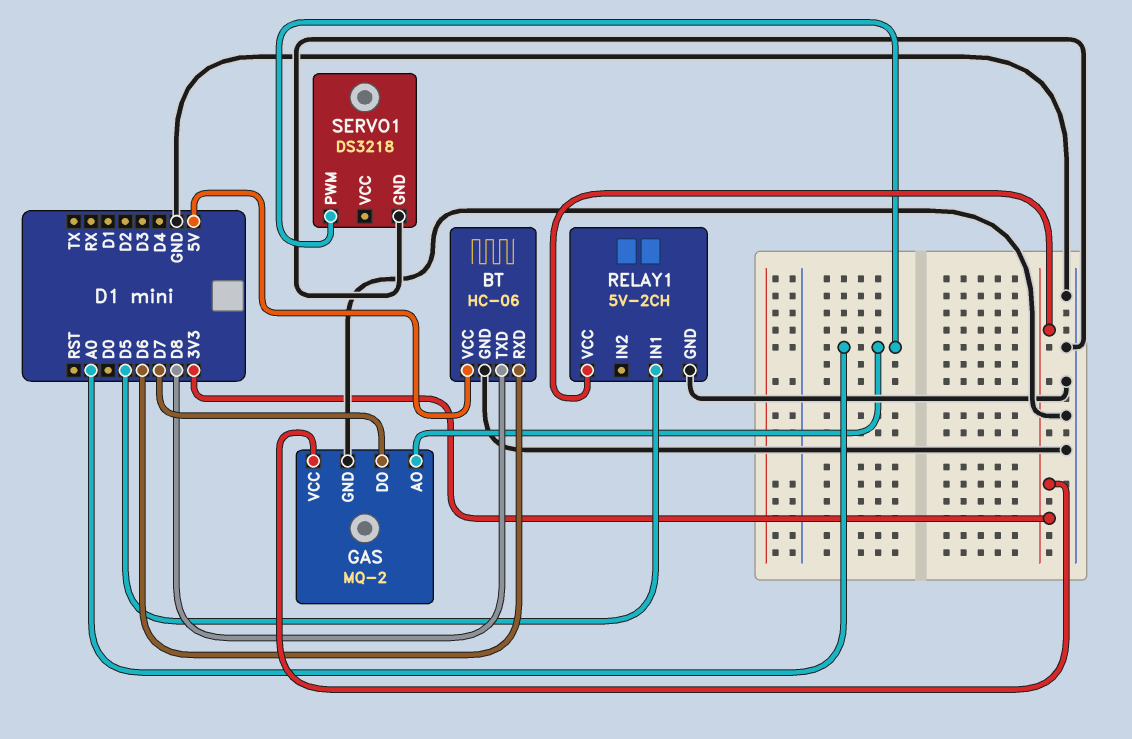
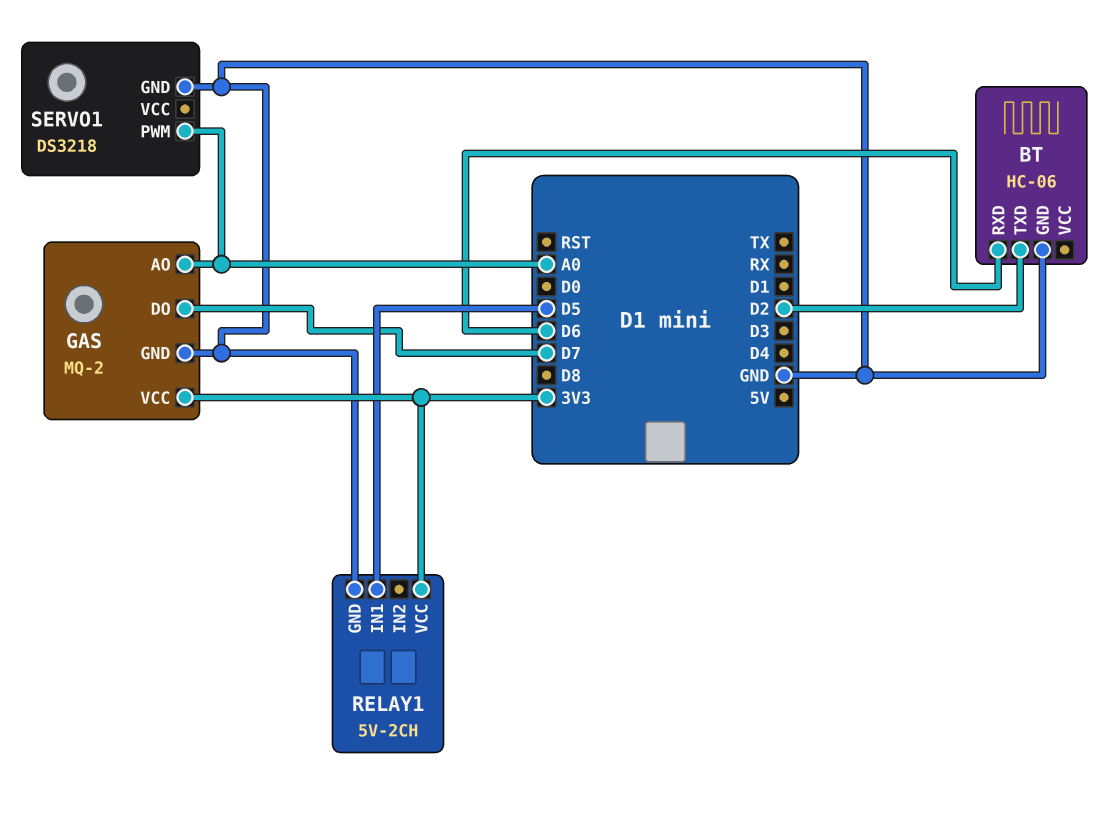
BT pin TXD: D8 -> D2
BT pin VCC: 5V -> none

